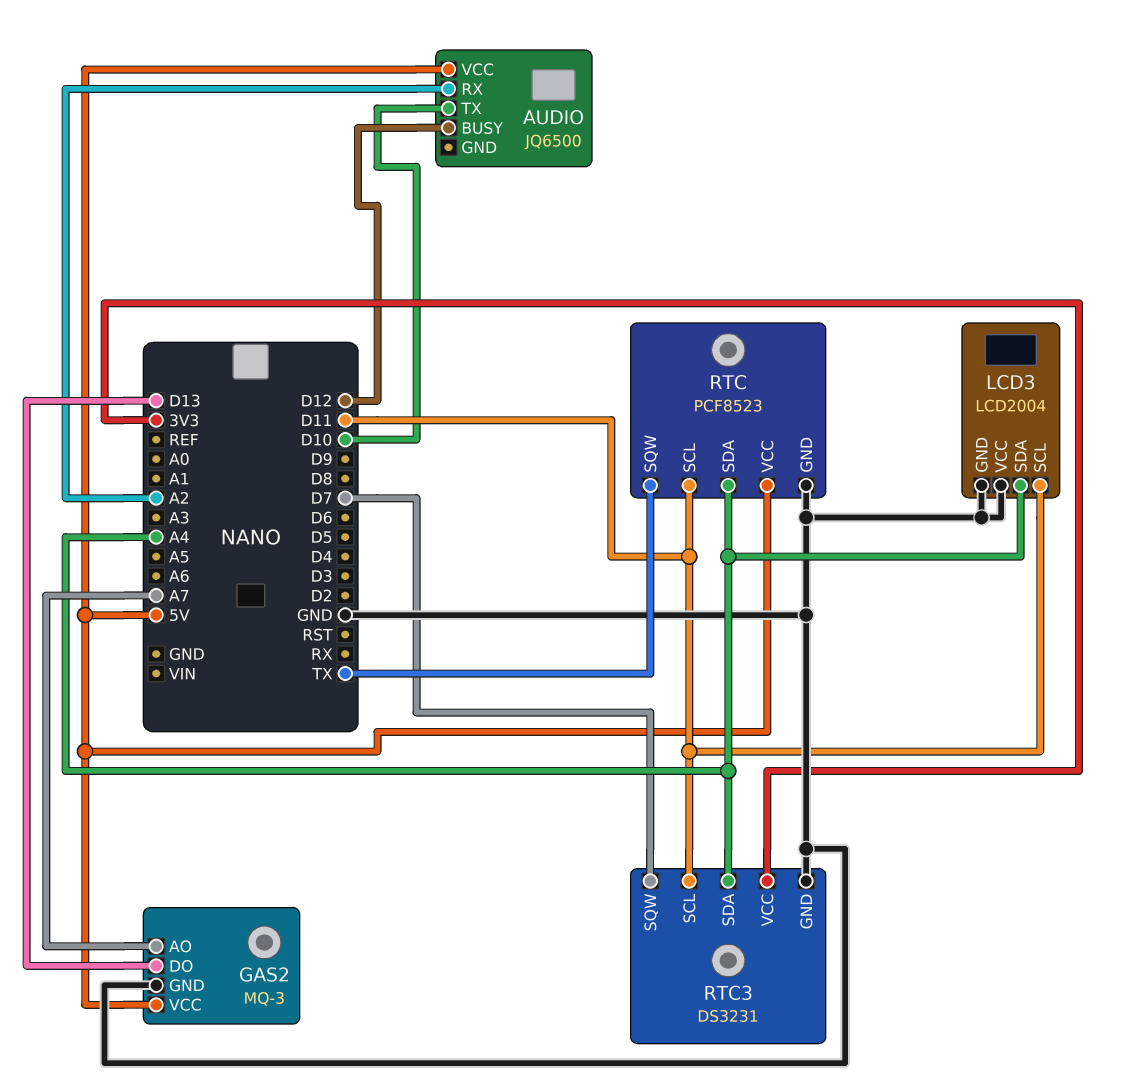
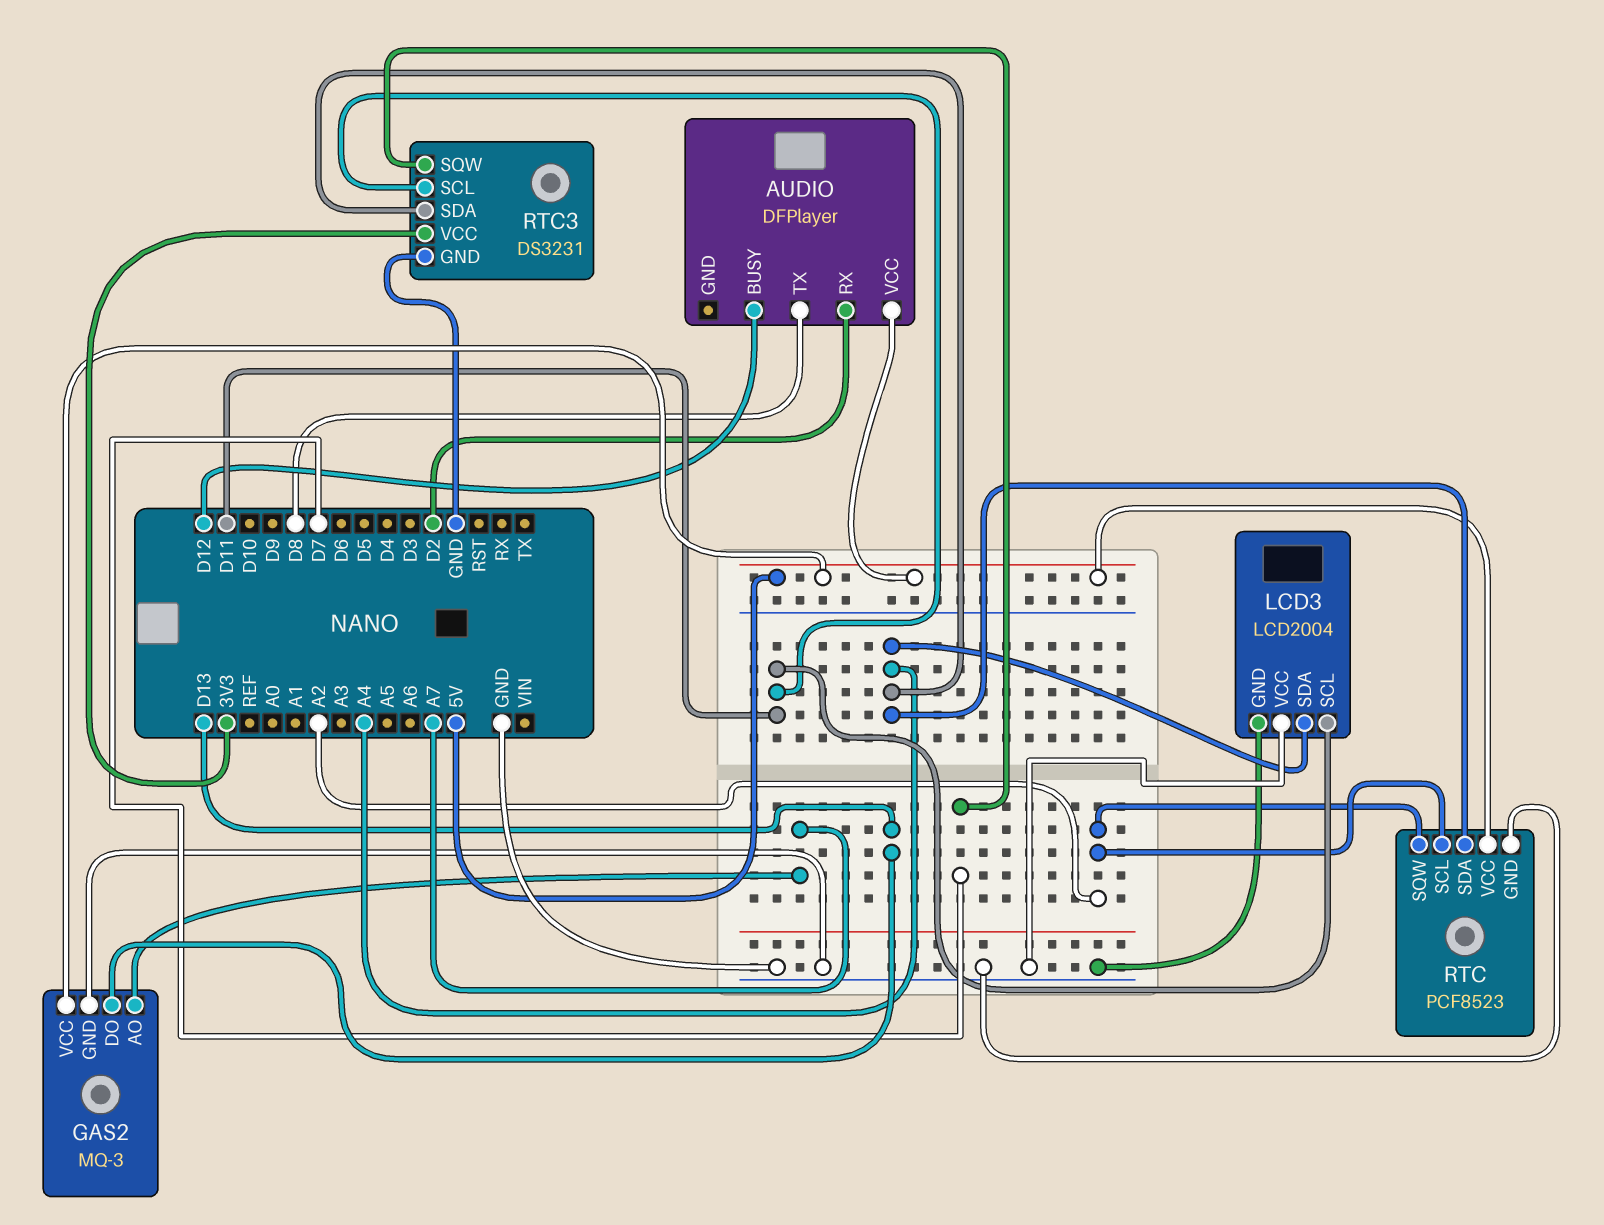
AUDIO: JQ6500 -> DFPlayer
AUDIO pin RX: A2 -> D2
AUDIO pin TX: D10 -> D8
RTC pin SCL: D11 -> A2
RTC pin SQW: TX -> A2

